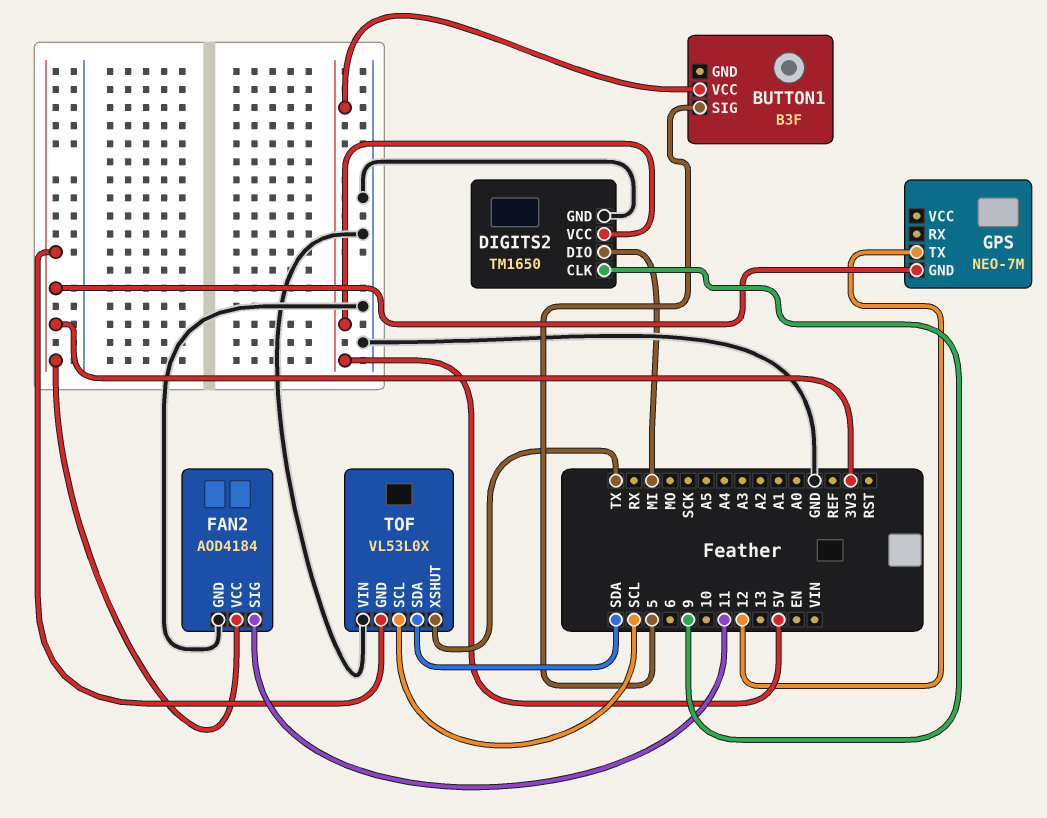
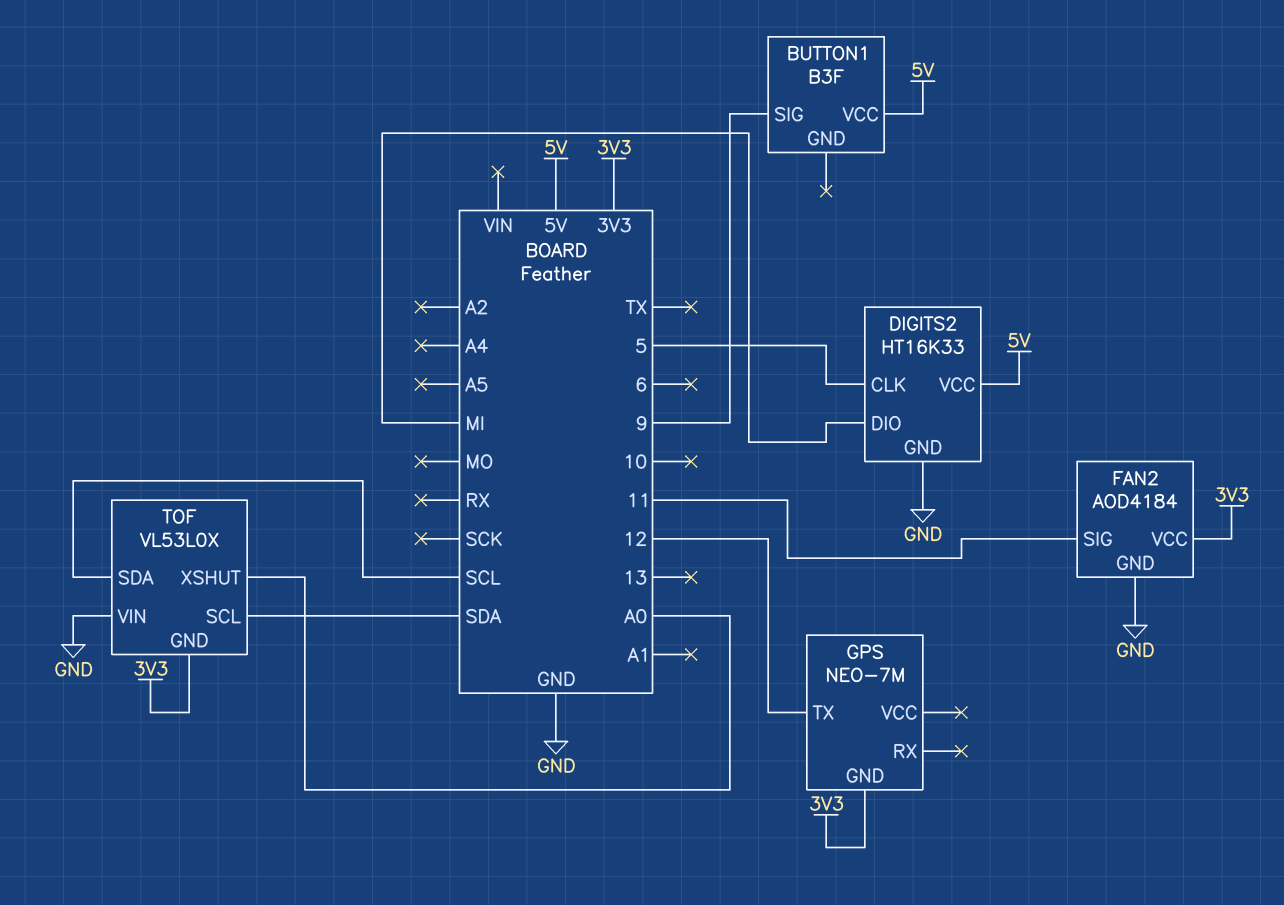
BUTTON1 pin SIG: 5 -> 9
DIGITS2: TM1650 -> HT16K33
DIGITS2 pin CLK: 9 -> 5
TOF pin SCL: SCL -> SDA
TOF pin SDA: SDA -> SCL
TOF pin XSHUT: TX -> A0

